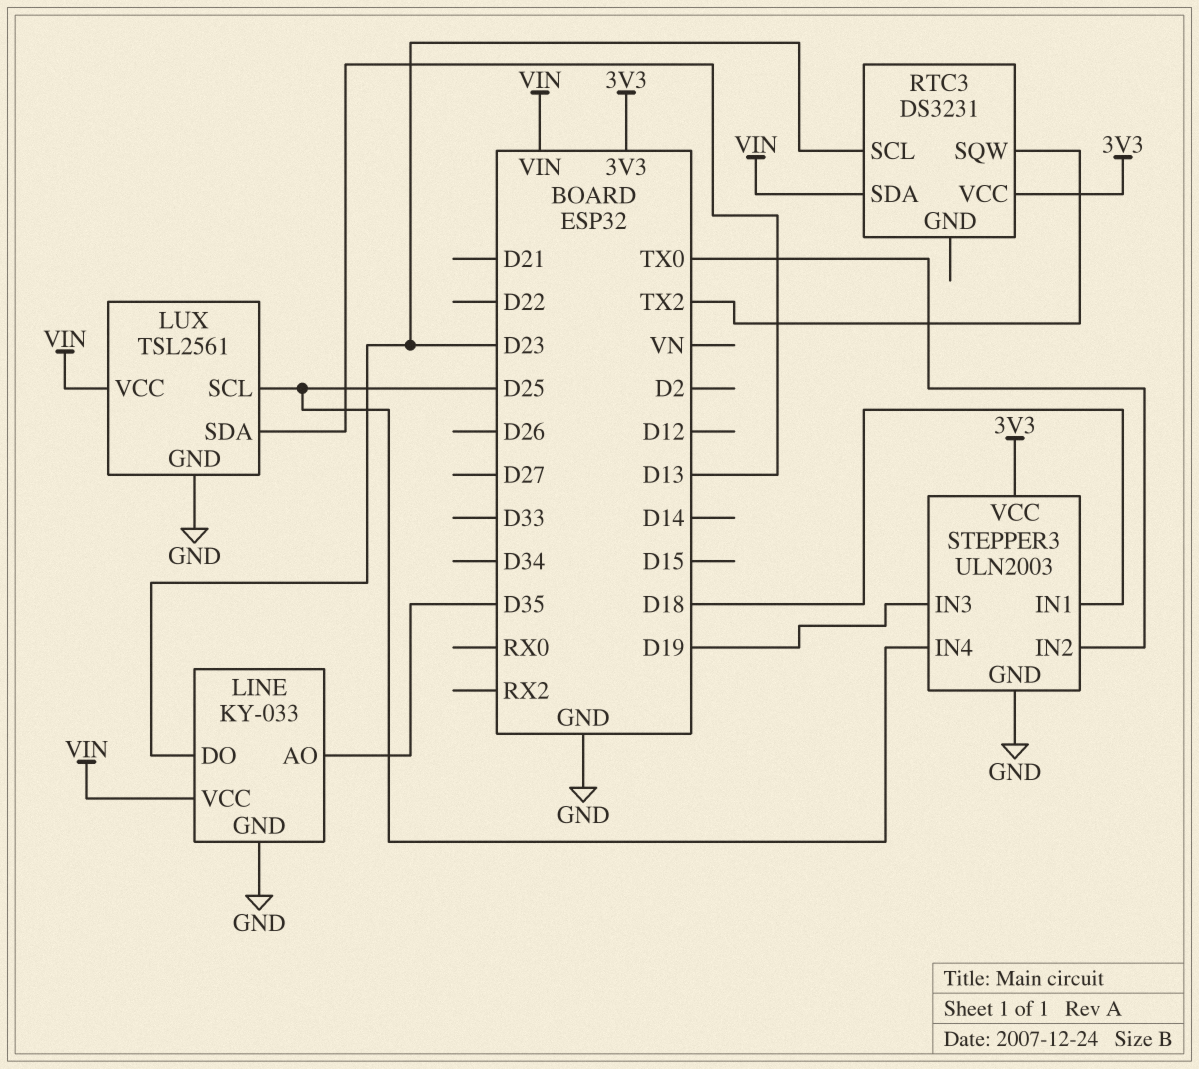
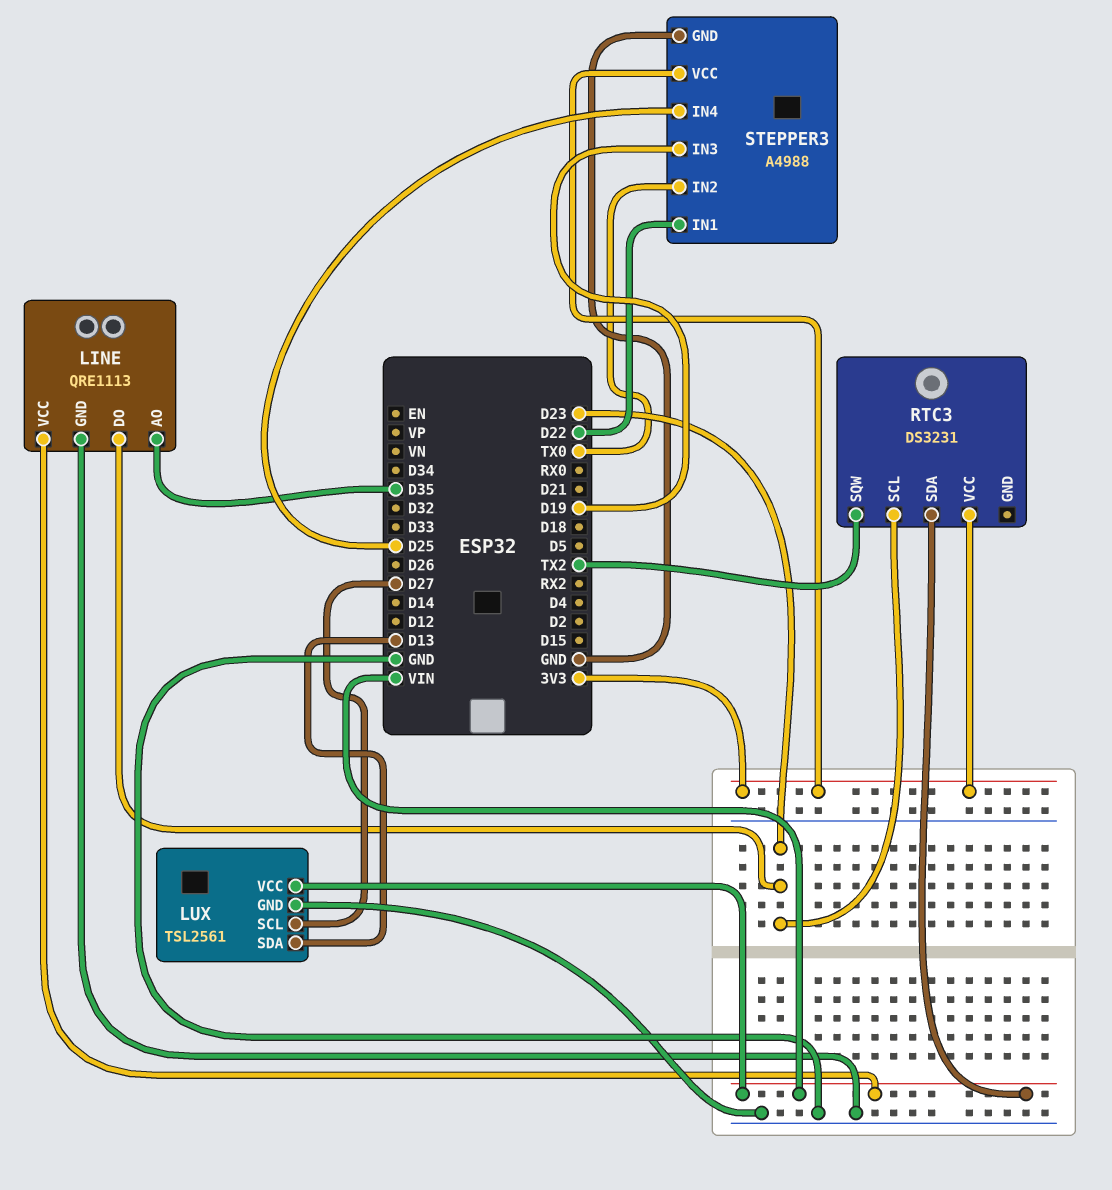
LINE: KY-033 -> QRE1113
LUX pin SCL: D25 -> D27
STEPPER3: ULN2003 -> A4988
STEPPER3 pin IN1: D18 -> D22

